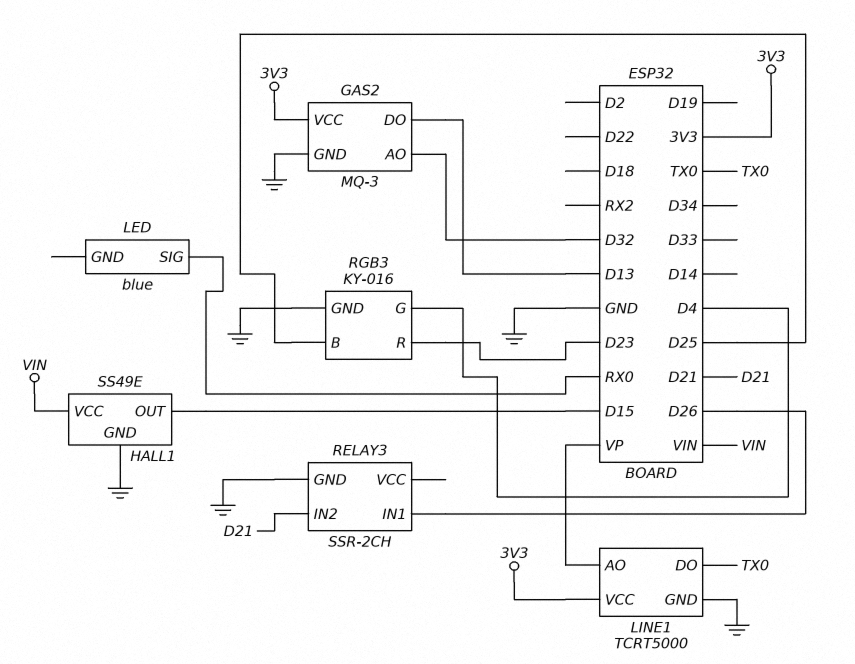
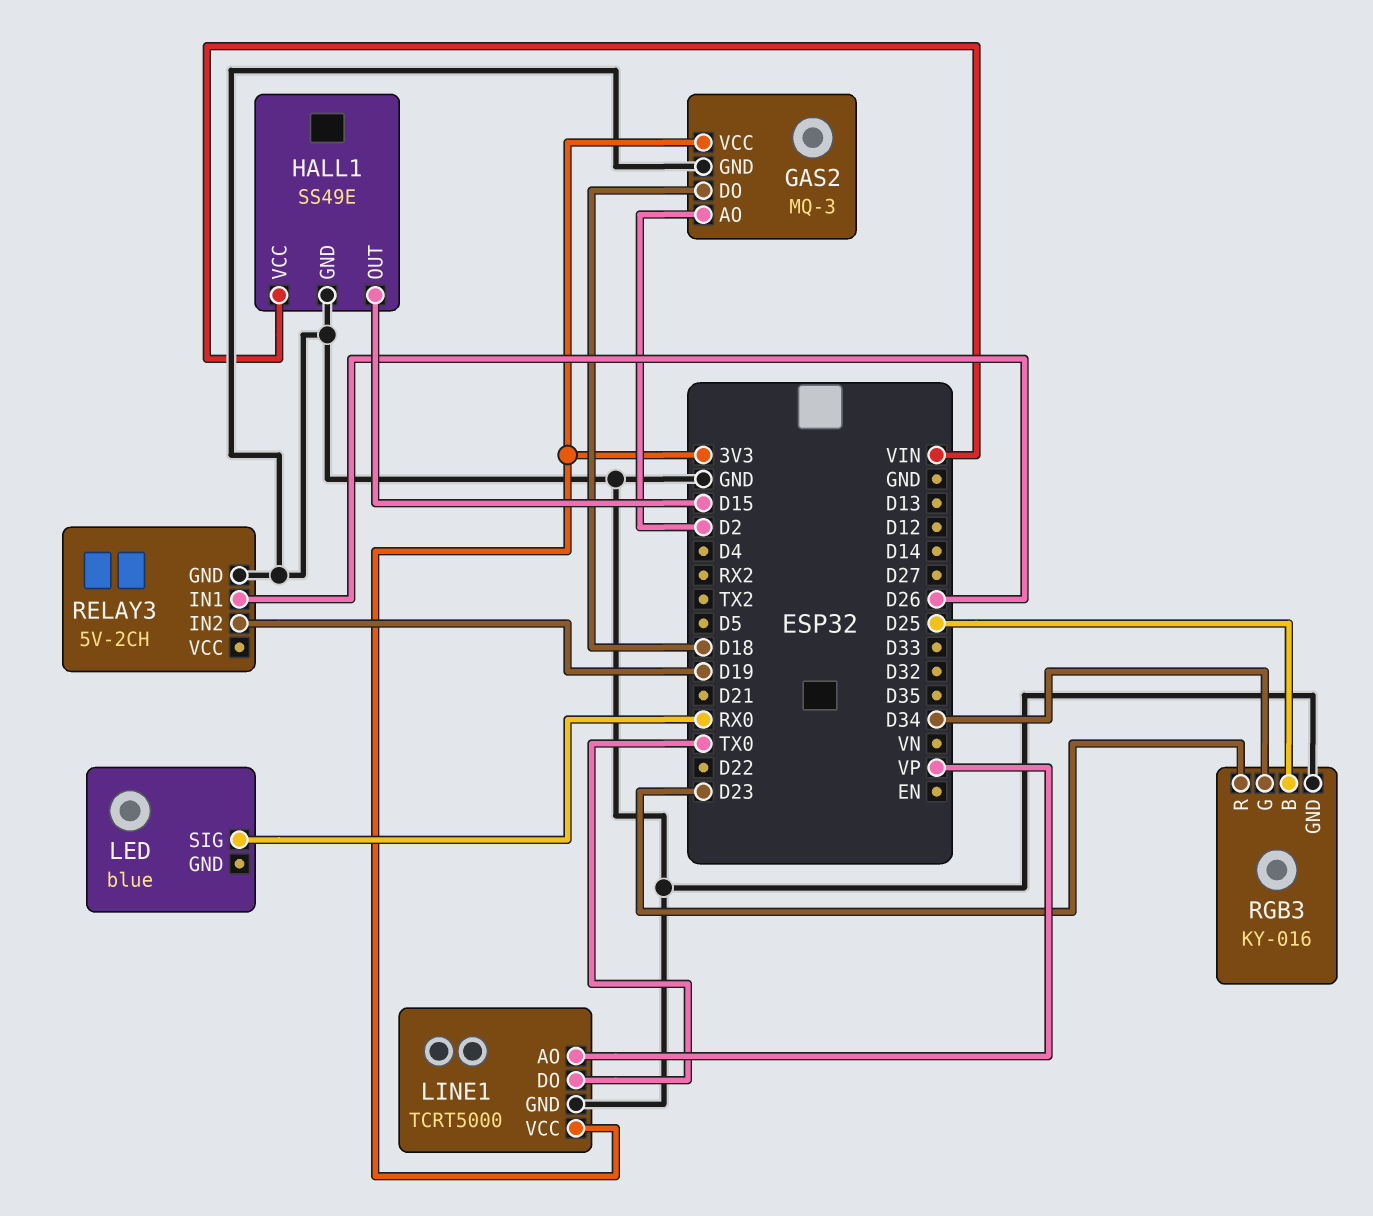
GAS2 pin AO: D32 -> D2
GAS2 pin DO: D13 -> D18
RELAY3: SSR-2CH -> 5V-2CH
RELAY3 pin IN2: D21 -> D19
RGB3 pin G: D4 -> D34

